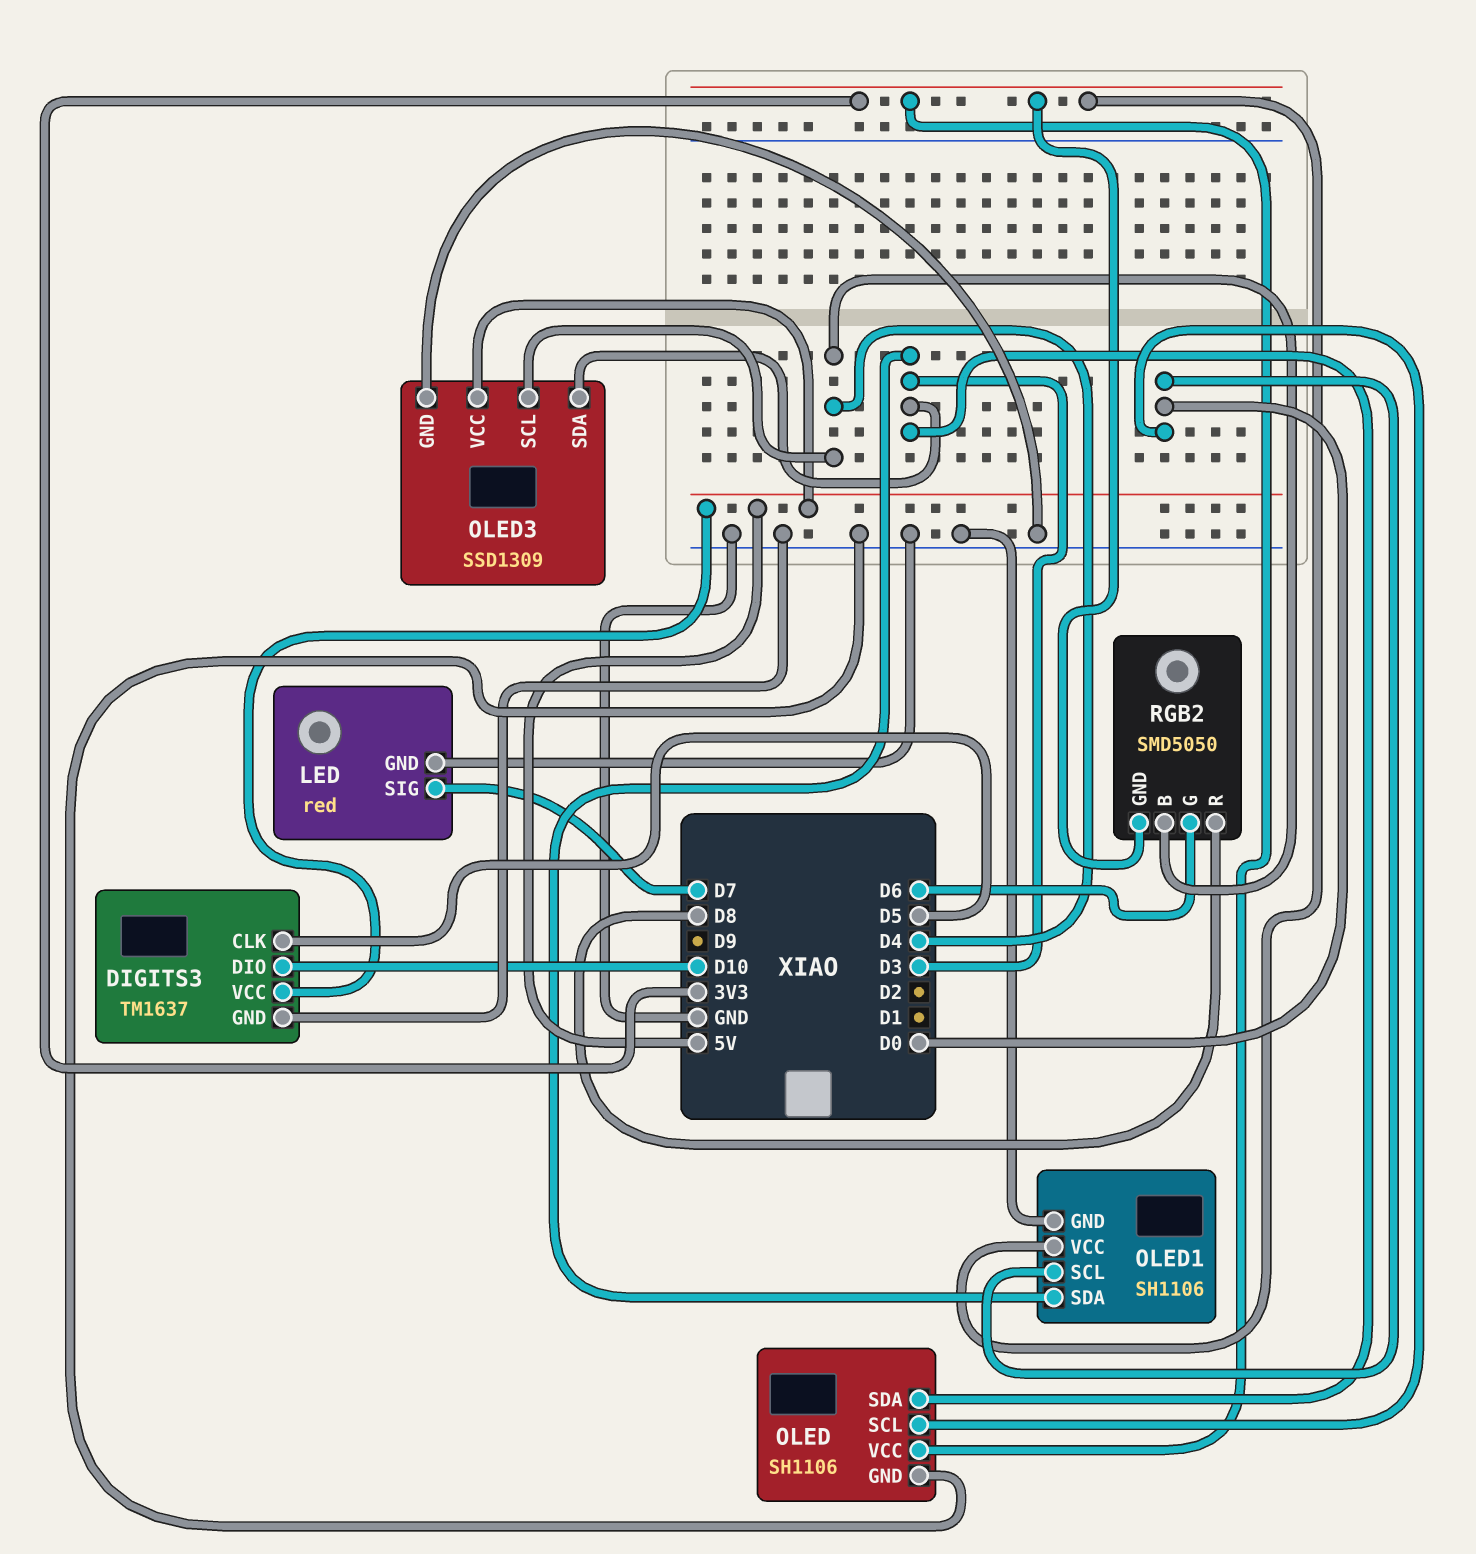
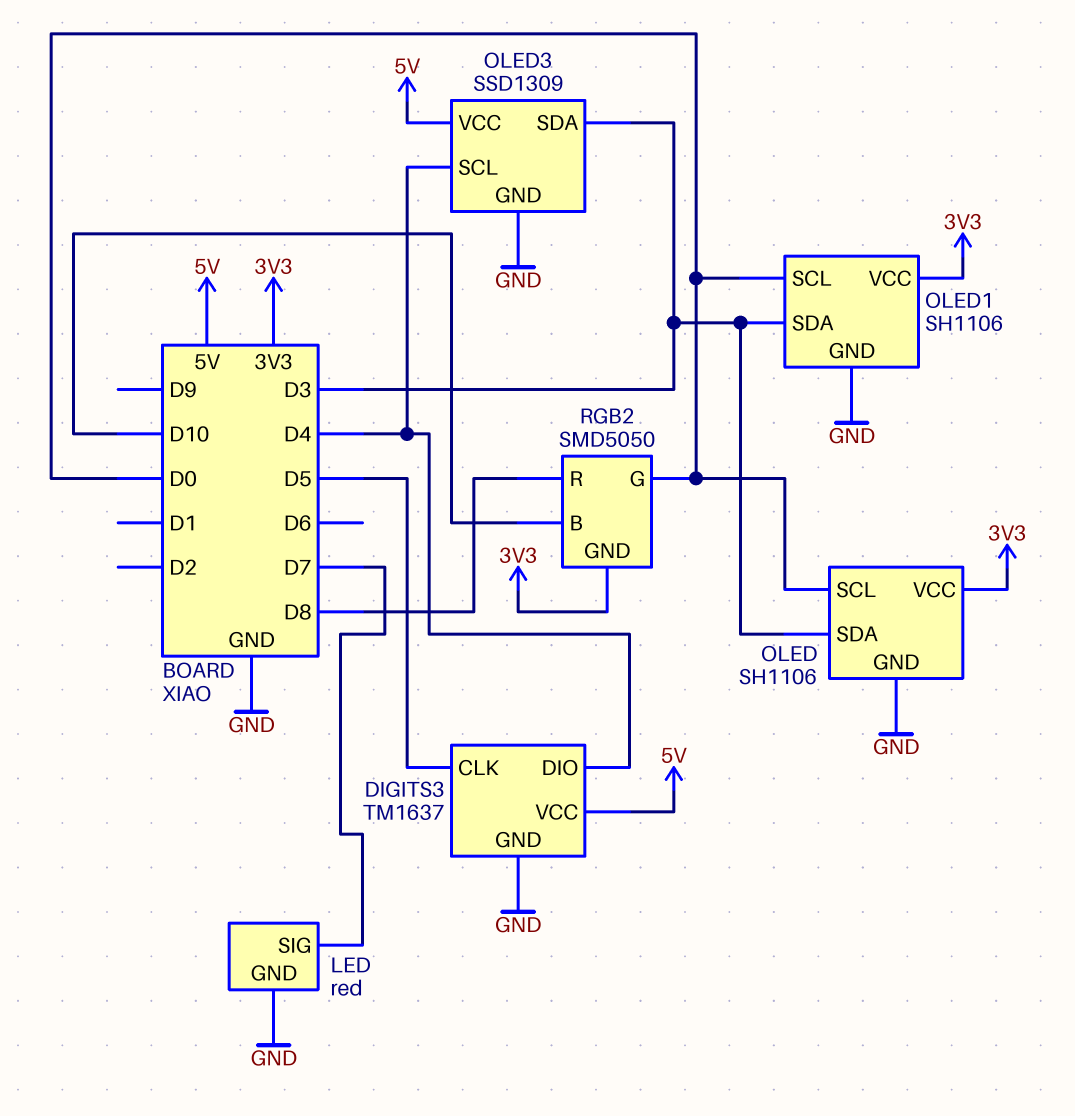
DIGITS3 pin DIO: D10 -> D4
RGB2 pin B: D4 -> D10
RGB2 pin G: D6 -> D0

